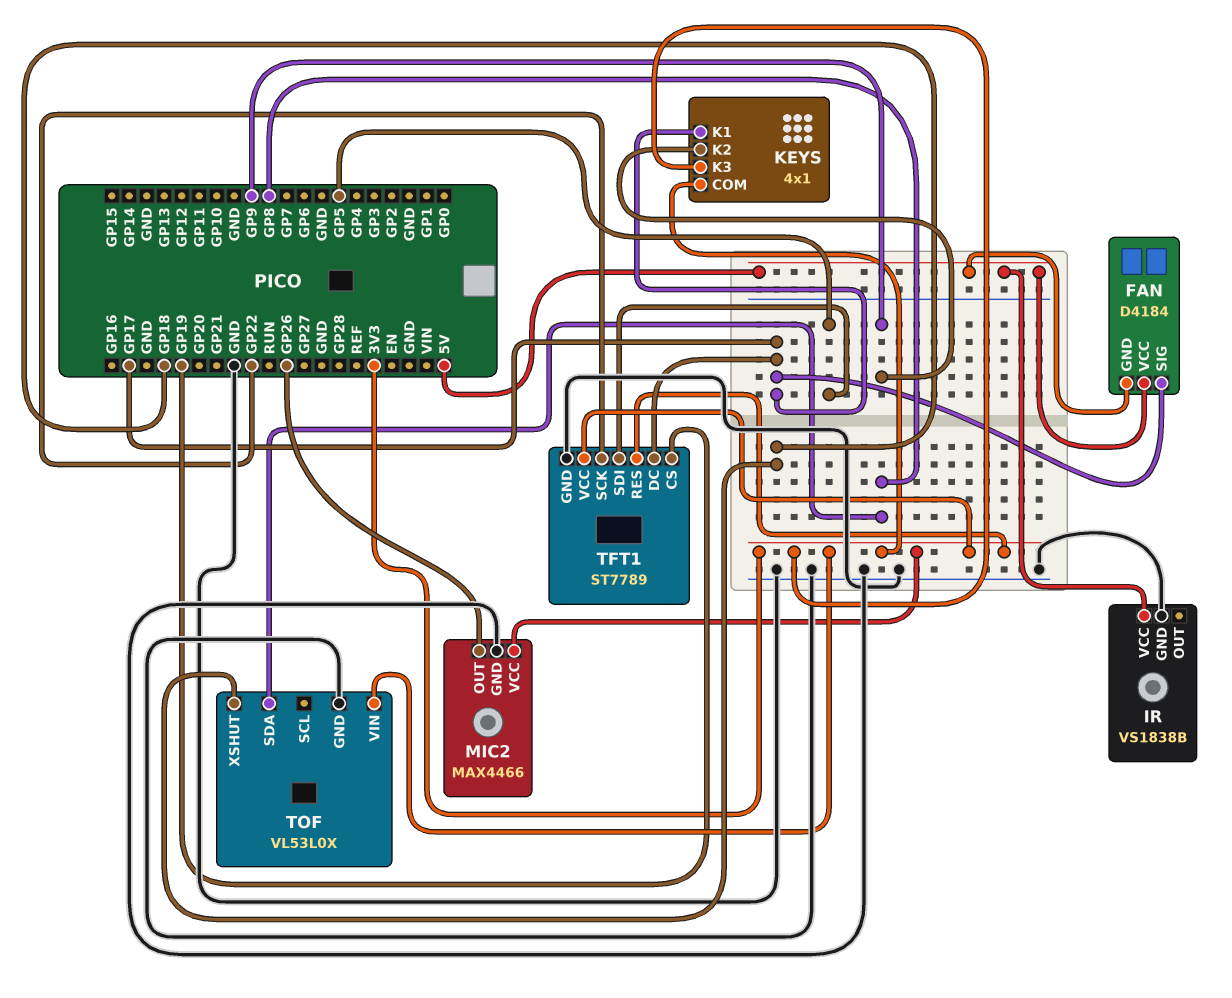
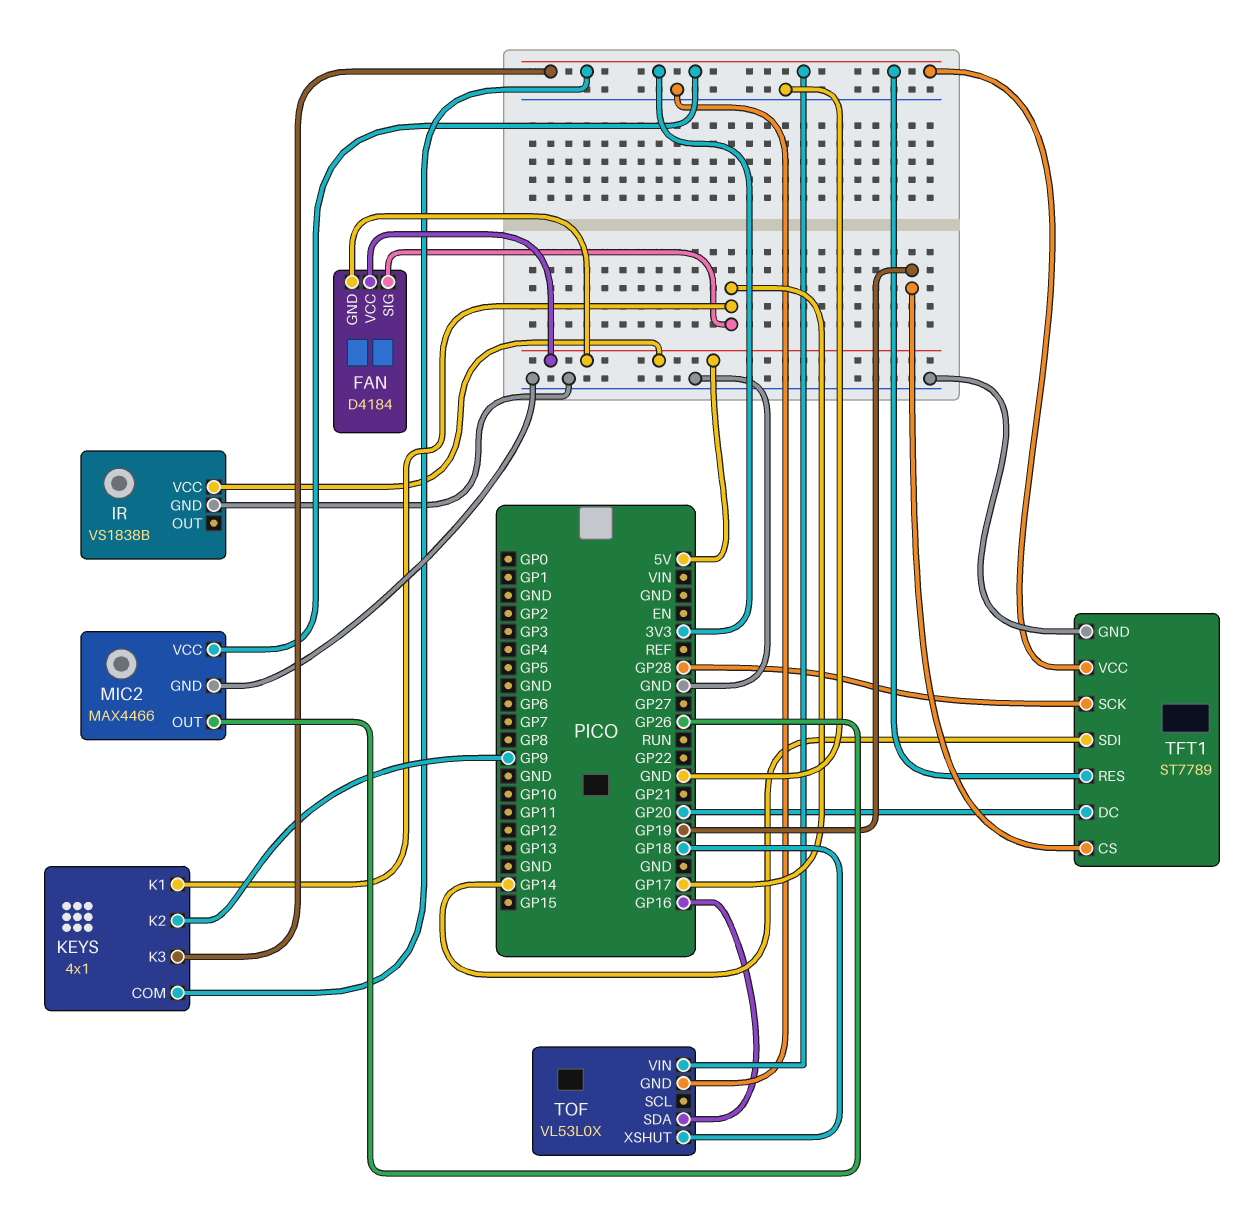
TFT1 pin DC: GP17 -> GP20
TFT1 pin SCK: GP22 -> GP28
TFT1 pin SDI: GP5 -> GP14
TOF pin SDA: GP8 -> GP16

